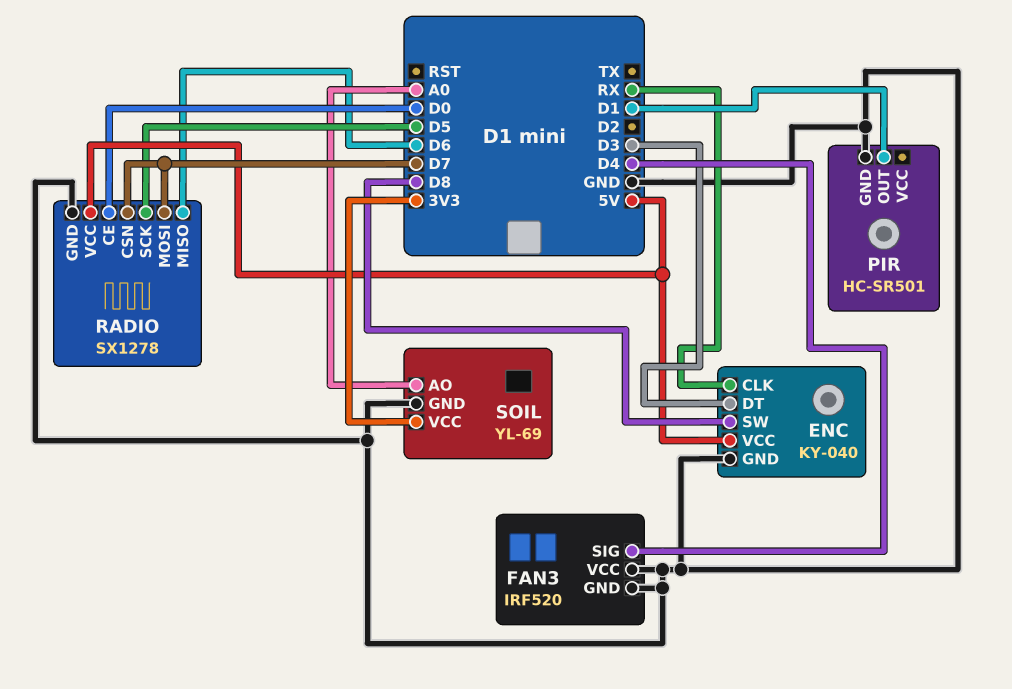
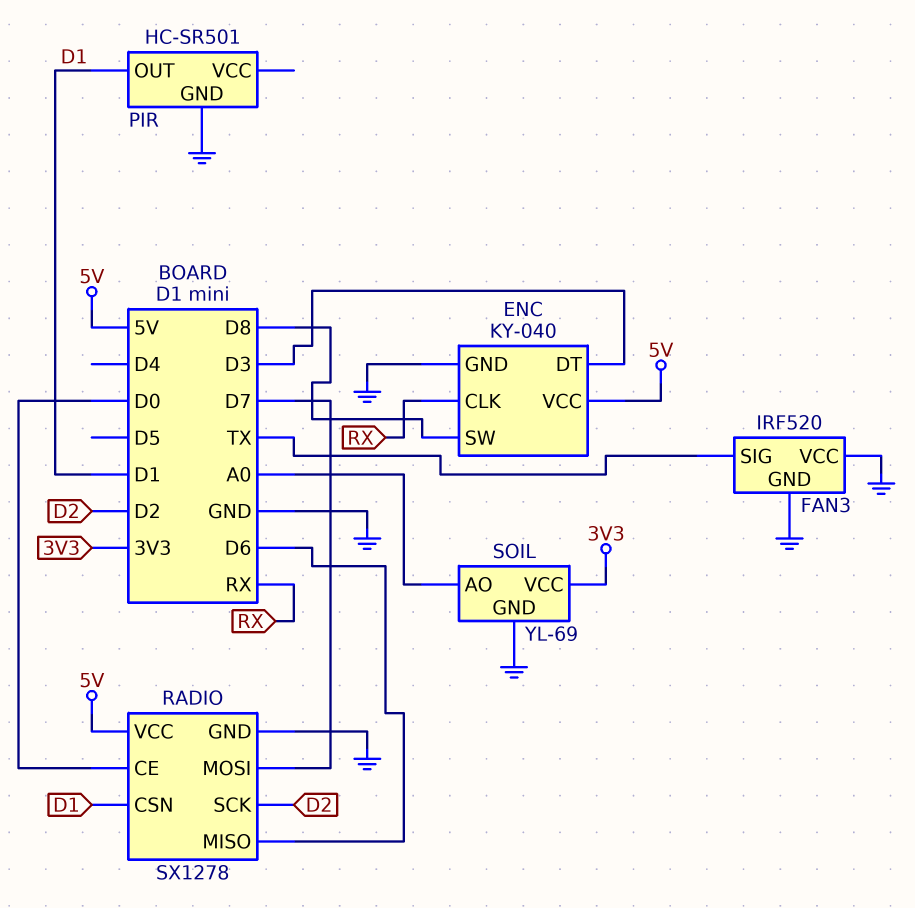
FAN3 pin SIG: D4 -> TX
RADIO pin CSN: D7 -> D1
RADIO pin SCK: D5 -> D2

